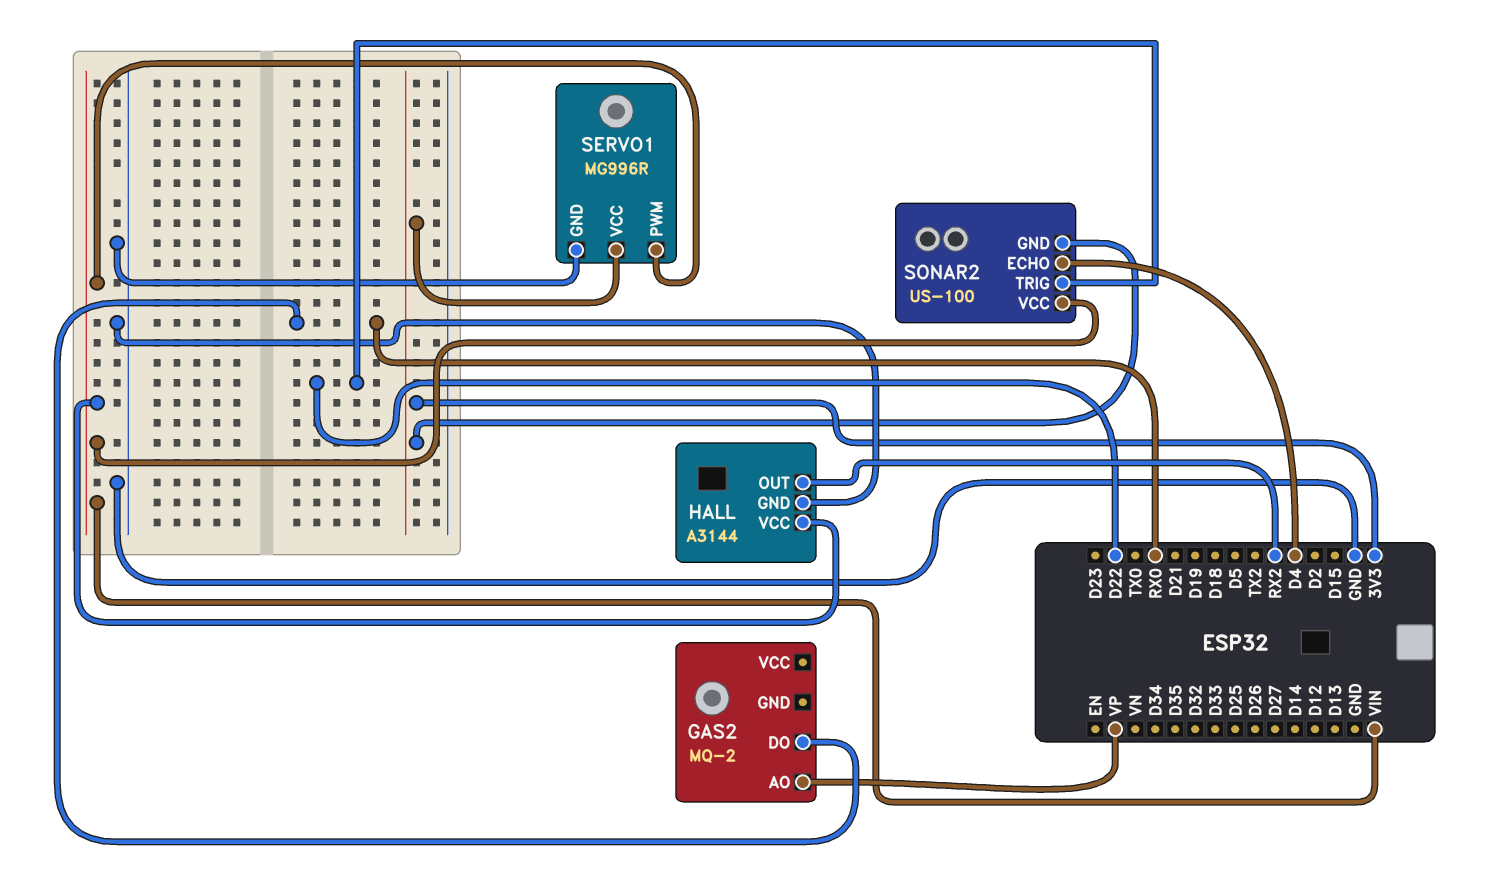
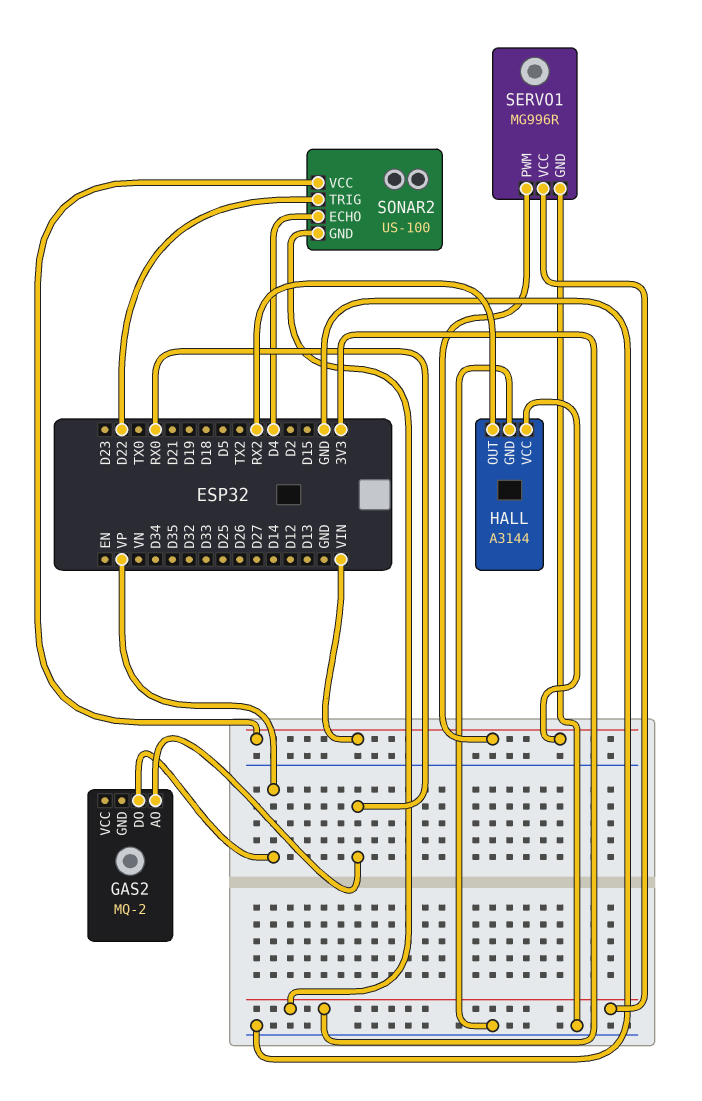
GAS2 pin AO: VP -> RX0
GAS2 pin DO: RX0 -> VP

